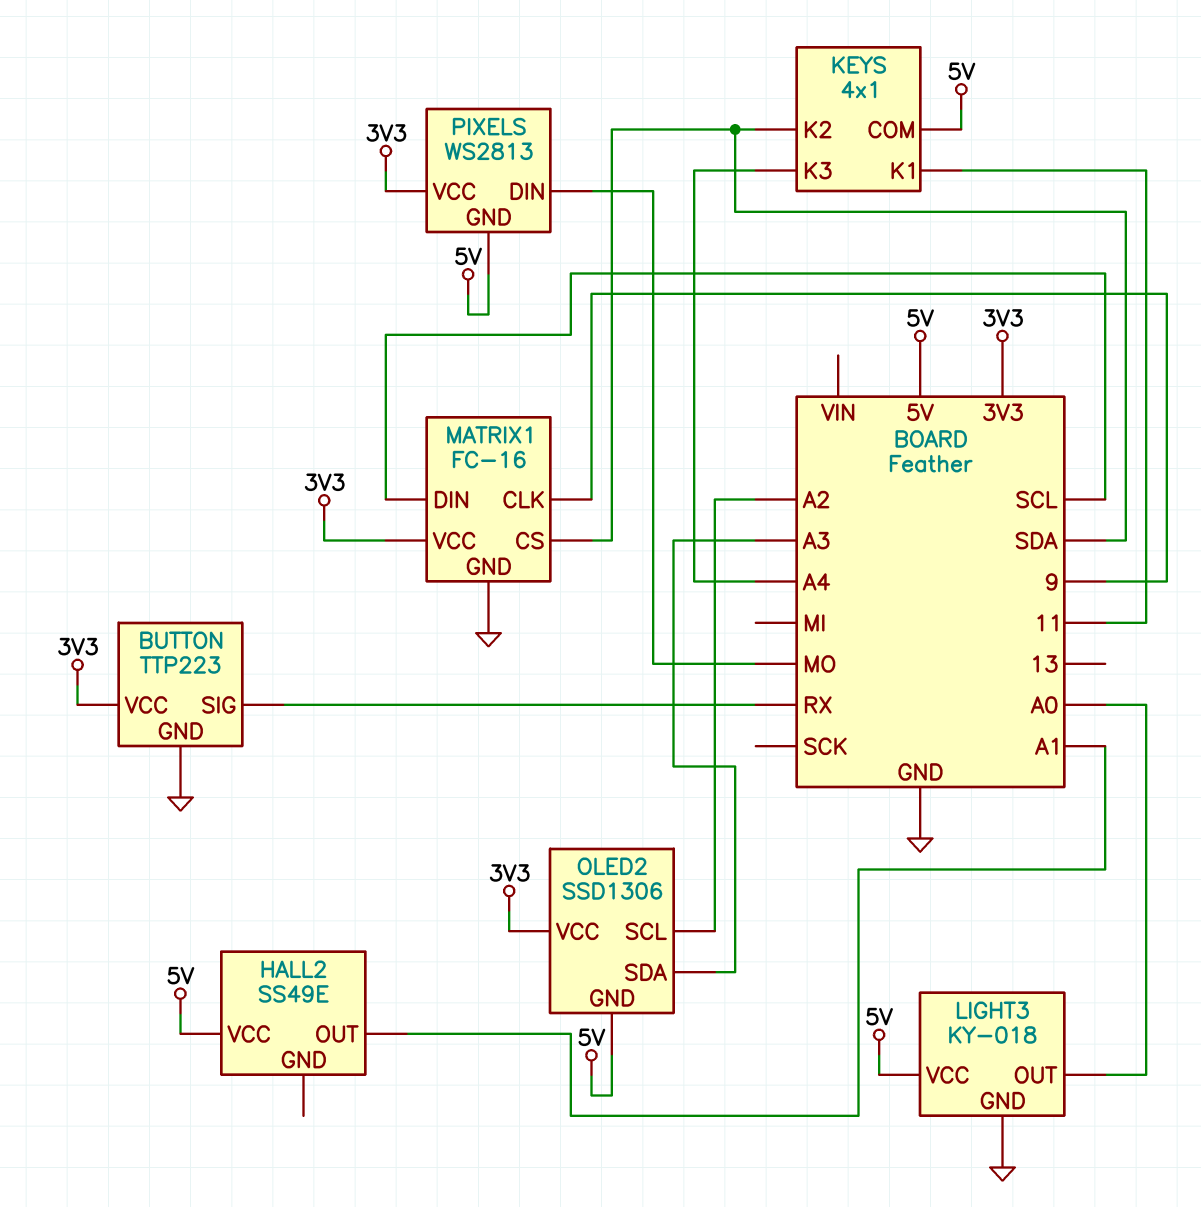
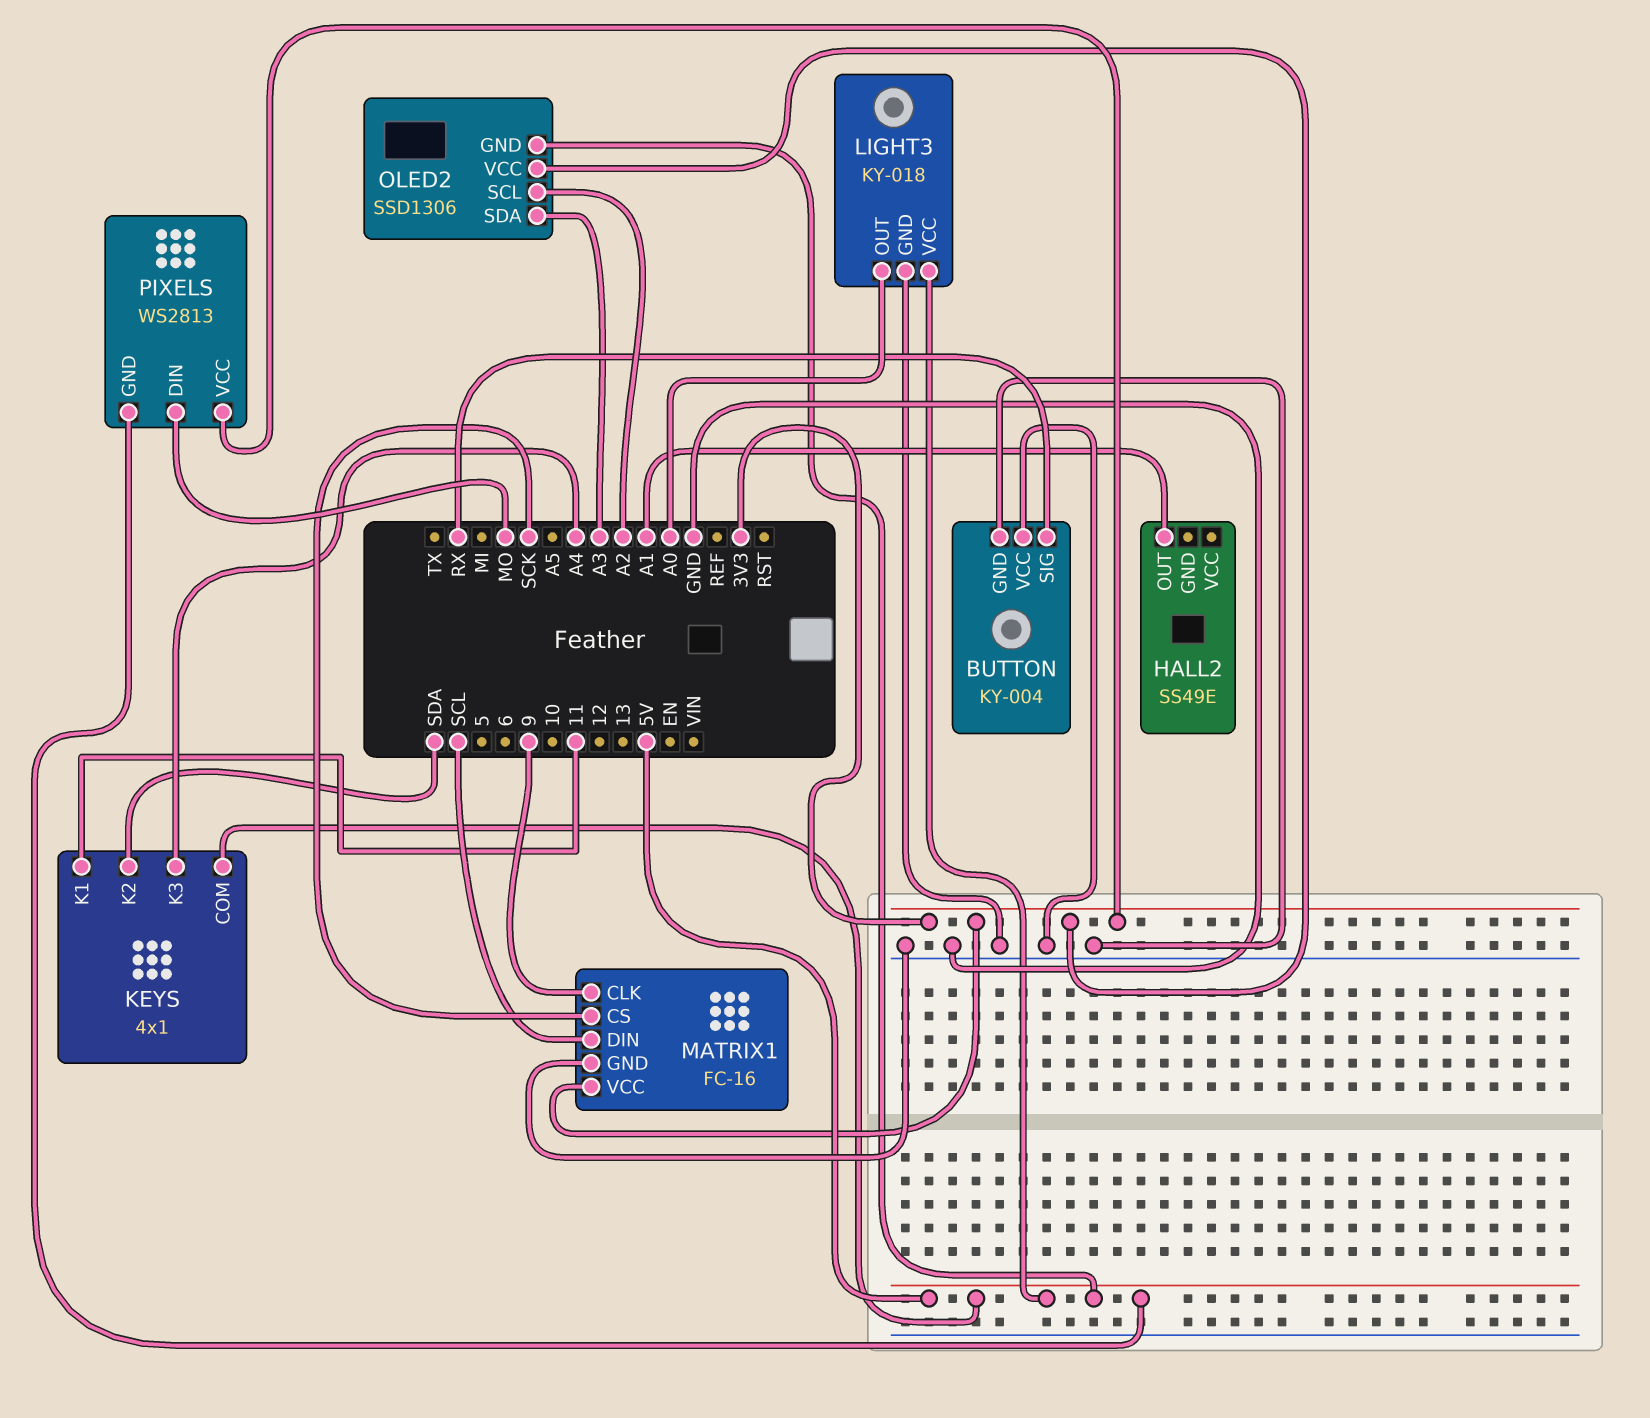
BUTTON: TTP223 -> KY-004
BUTTON pin VCC: 3V3 -> GND
HALL2 pin VCC: 5V -> none
MATRIX1 pin CS: SDA -> SCK

